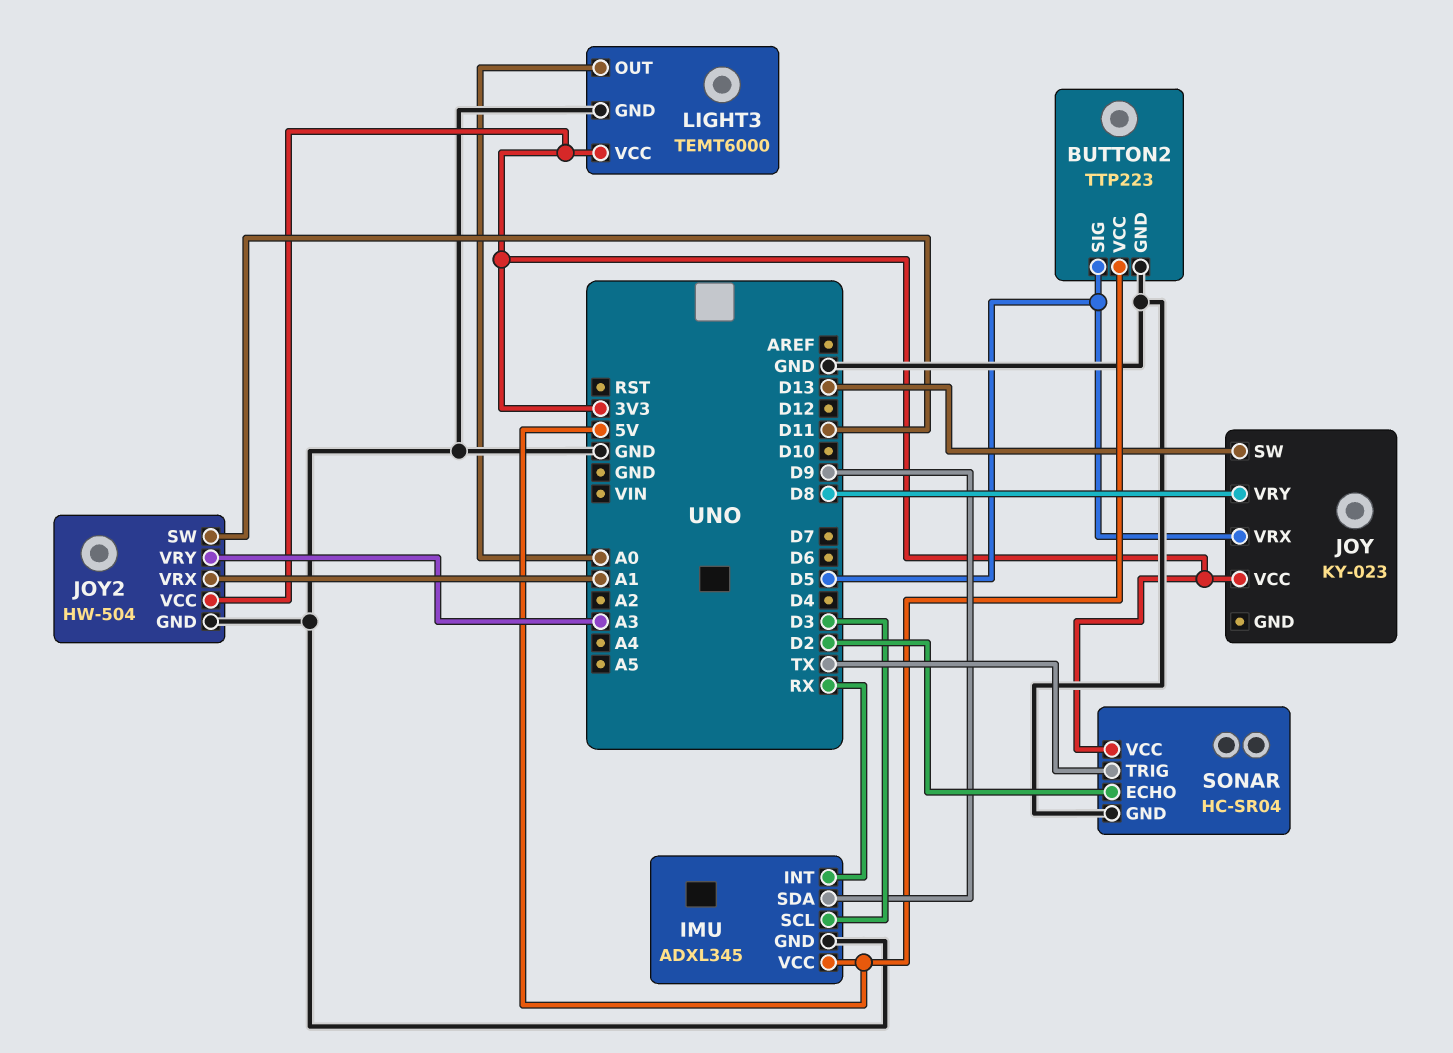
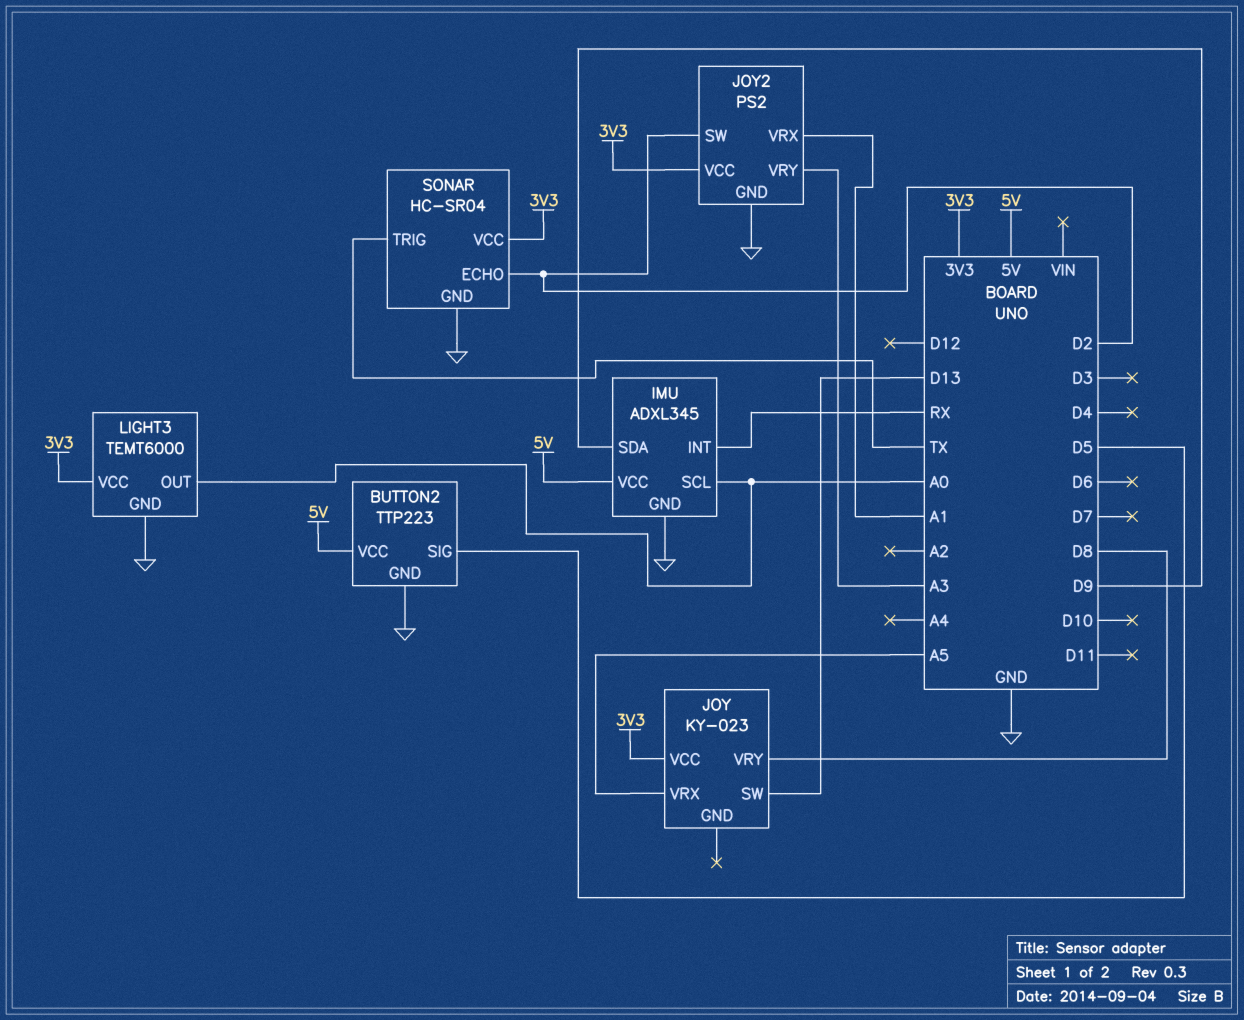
IMU pin SCL: D3 -> A0
JOY pin VRX: D5 -> A5
JOY2: HW-504 -> PS2
JOY2 pin SW: D11 -> D2

